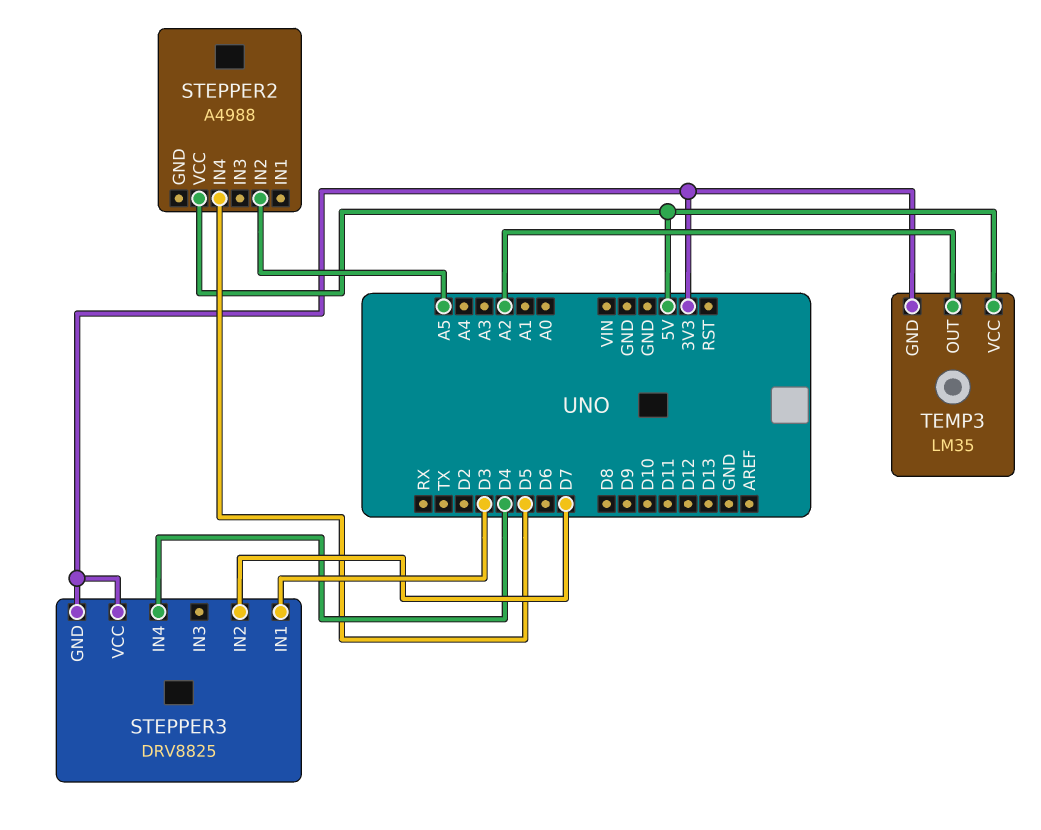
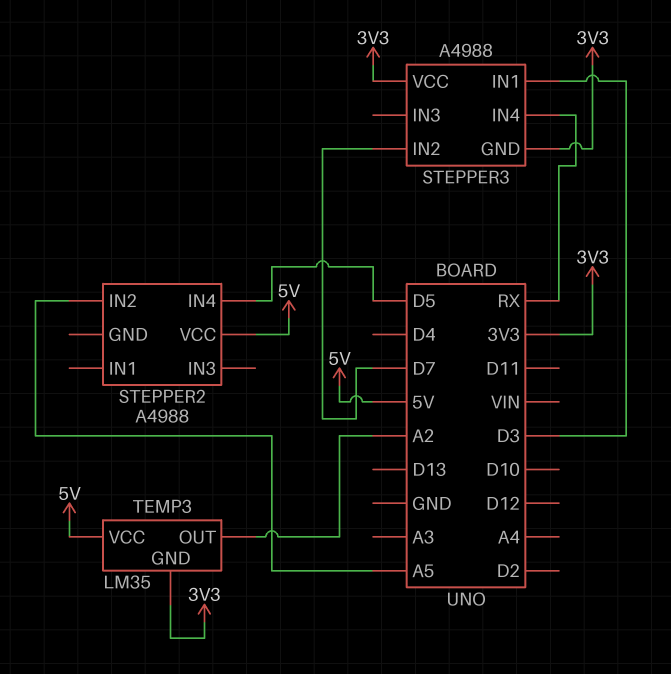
STEPPER3: DRV8825 -> A4988
STEPPER3 pin IN4: D4 -> RX

